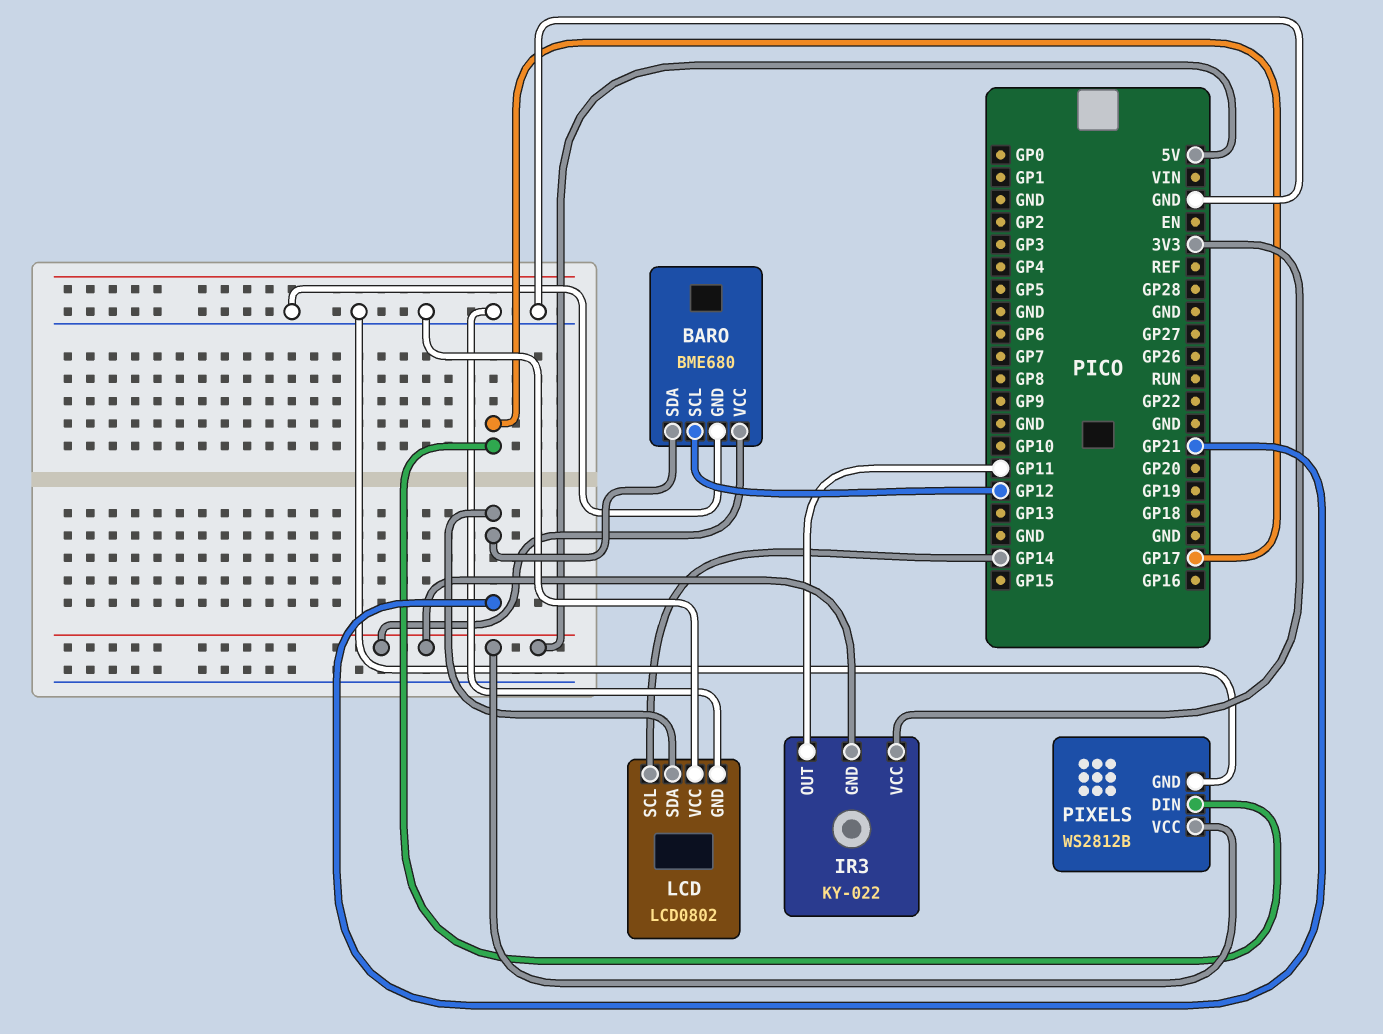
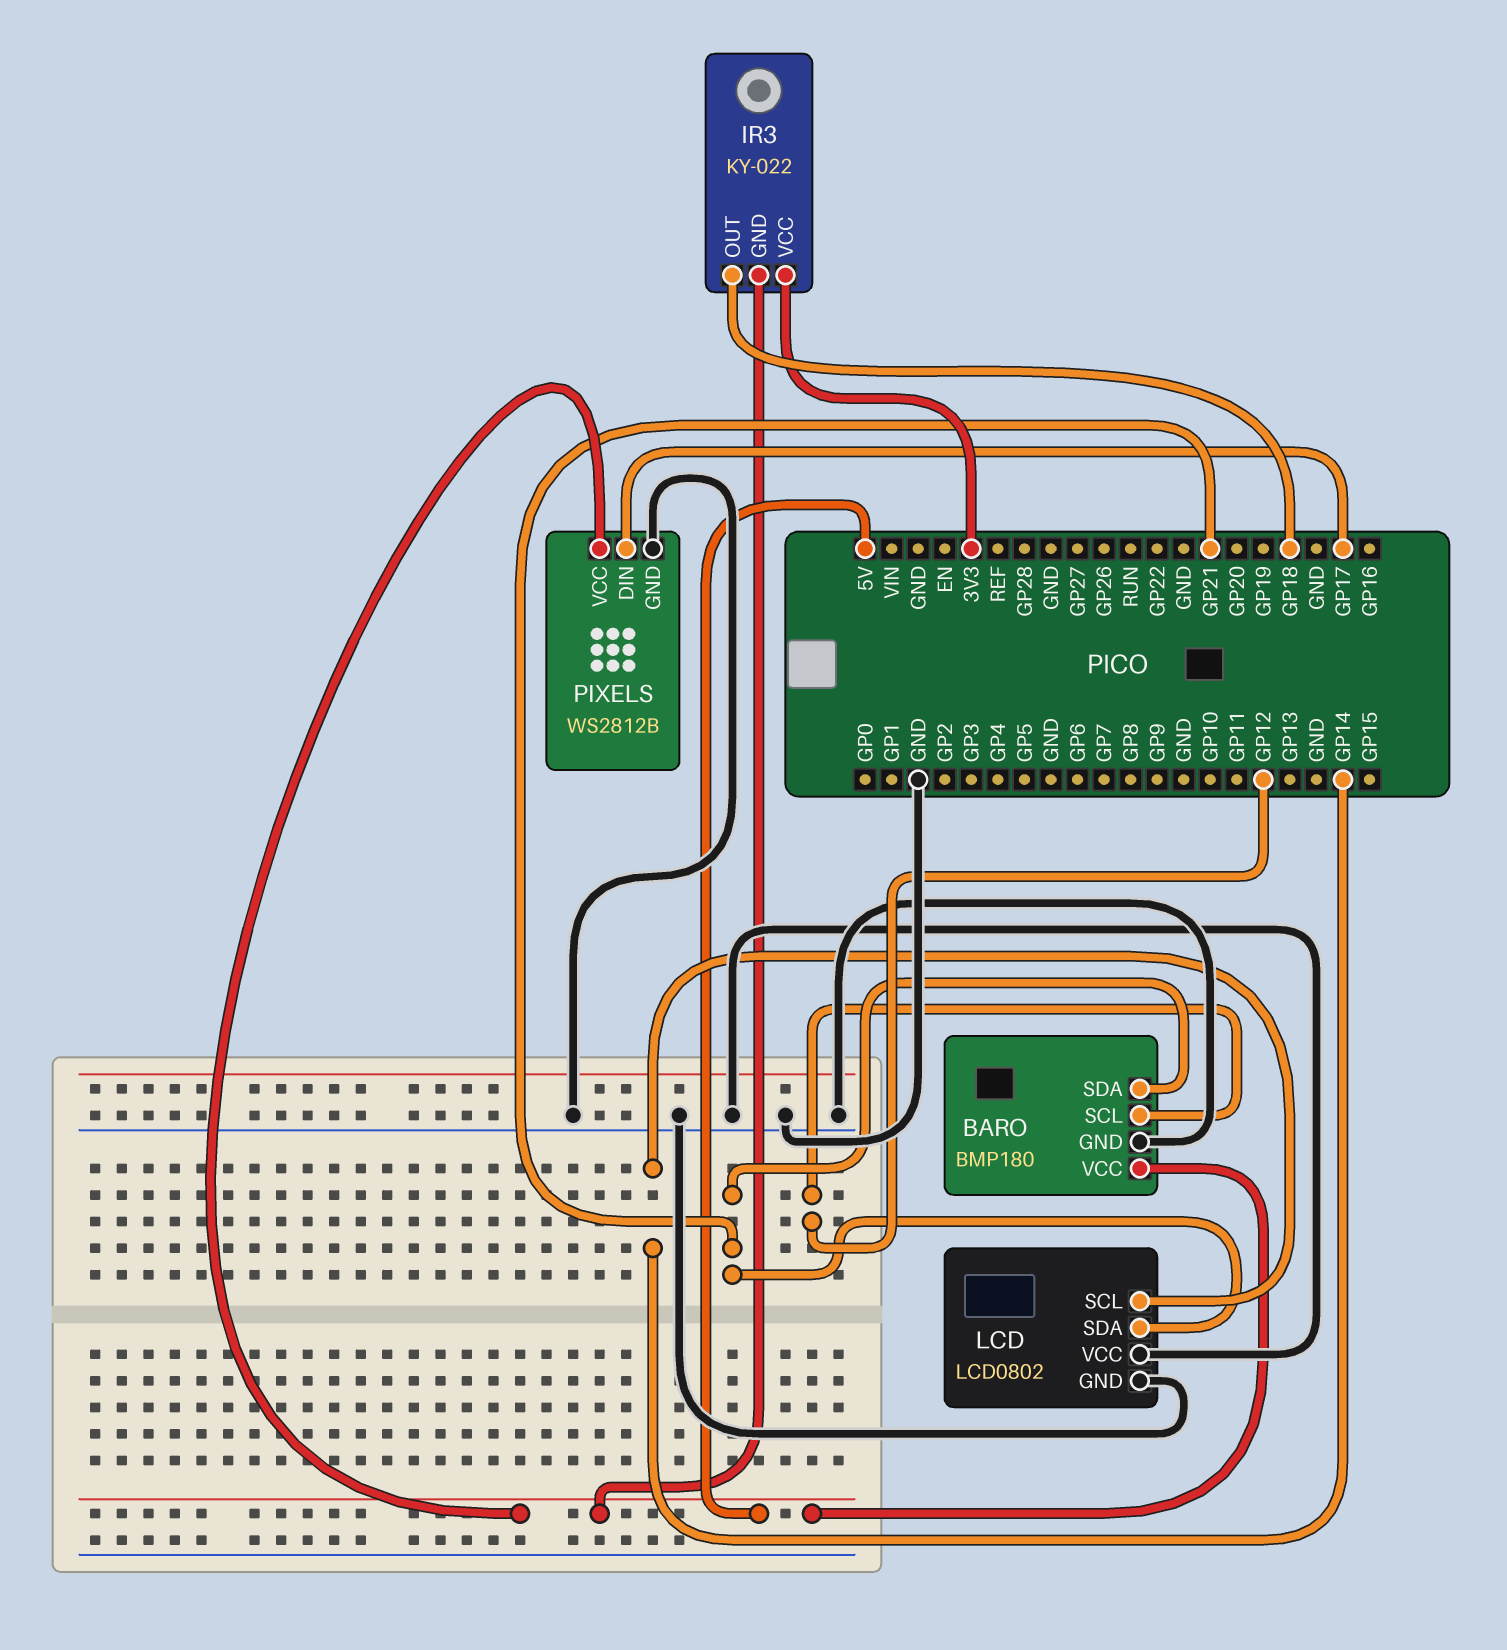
BARO: BME680 -> BMP180
IR3 pin OUT: GP11 -> GP18

